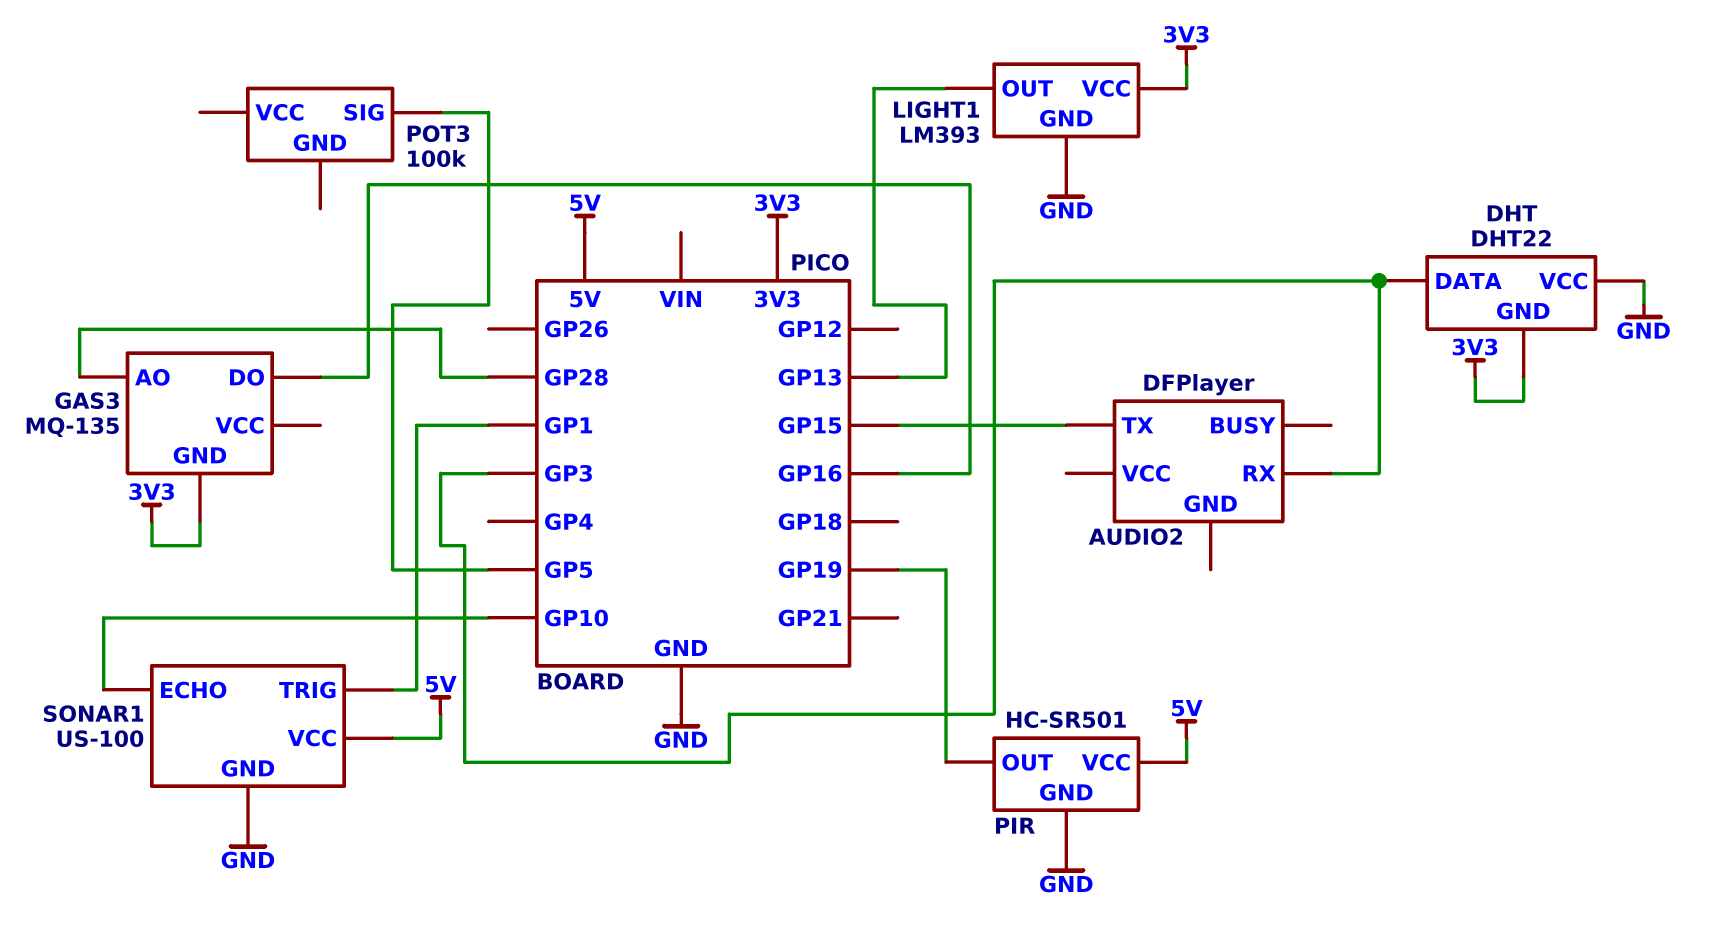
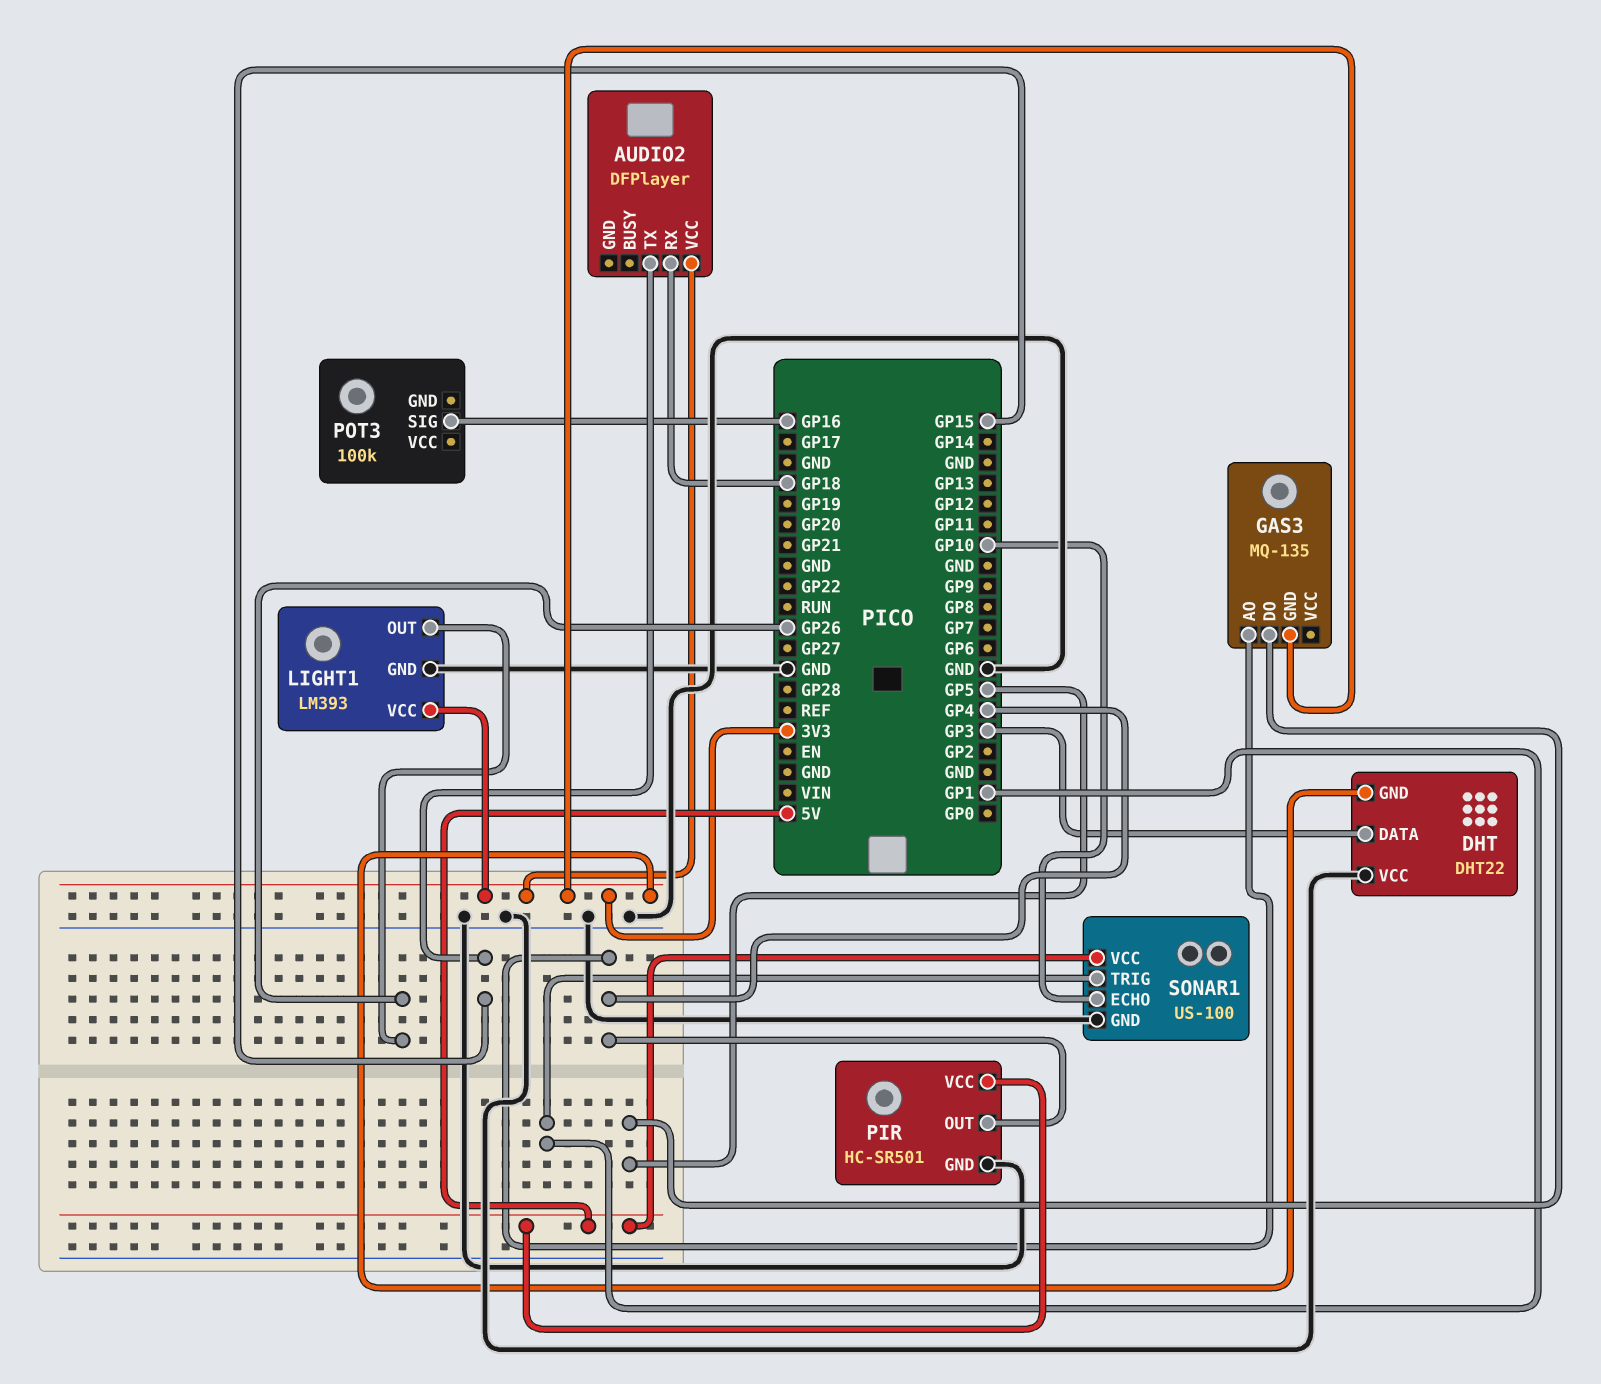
AUDIO2 pin RX: GP3 -> GP18
AUDIO2 pin VCC: none -> 3V3
GAS3 pin AO: GP28 -> GP4
GAS3 pin DO: GP16 -> GP5
LIGHT1 pin OUT: GP13 -> GP26
PIR pin OUT: GP19 -> GP4
POT3 pin SIG: GP5 -> GP16

